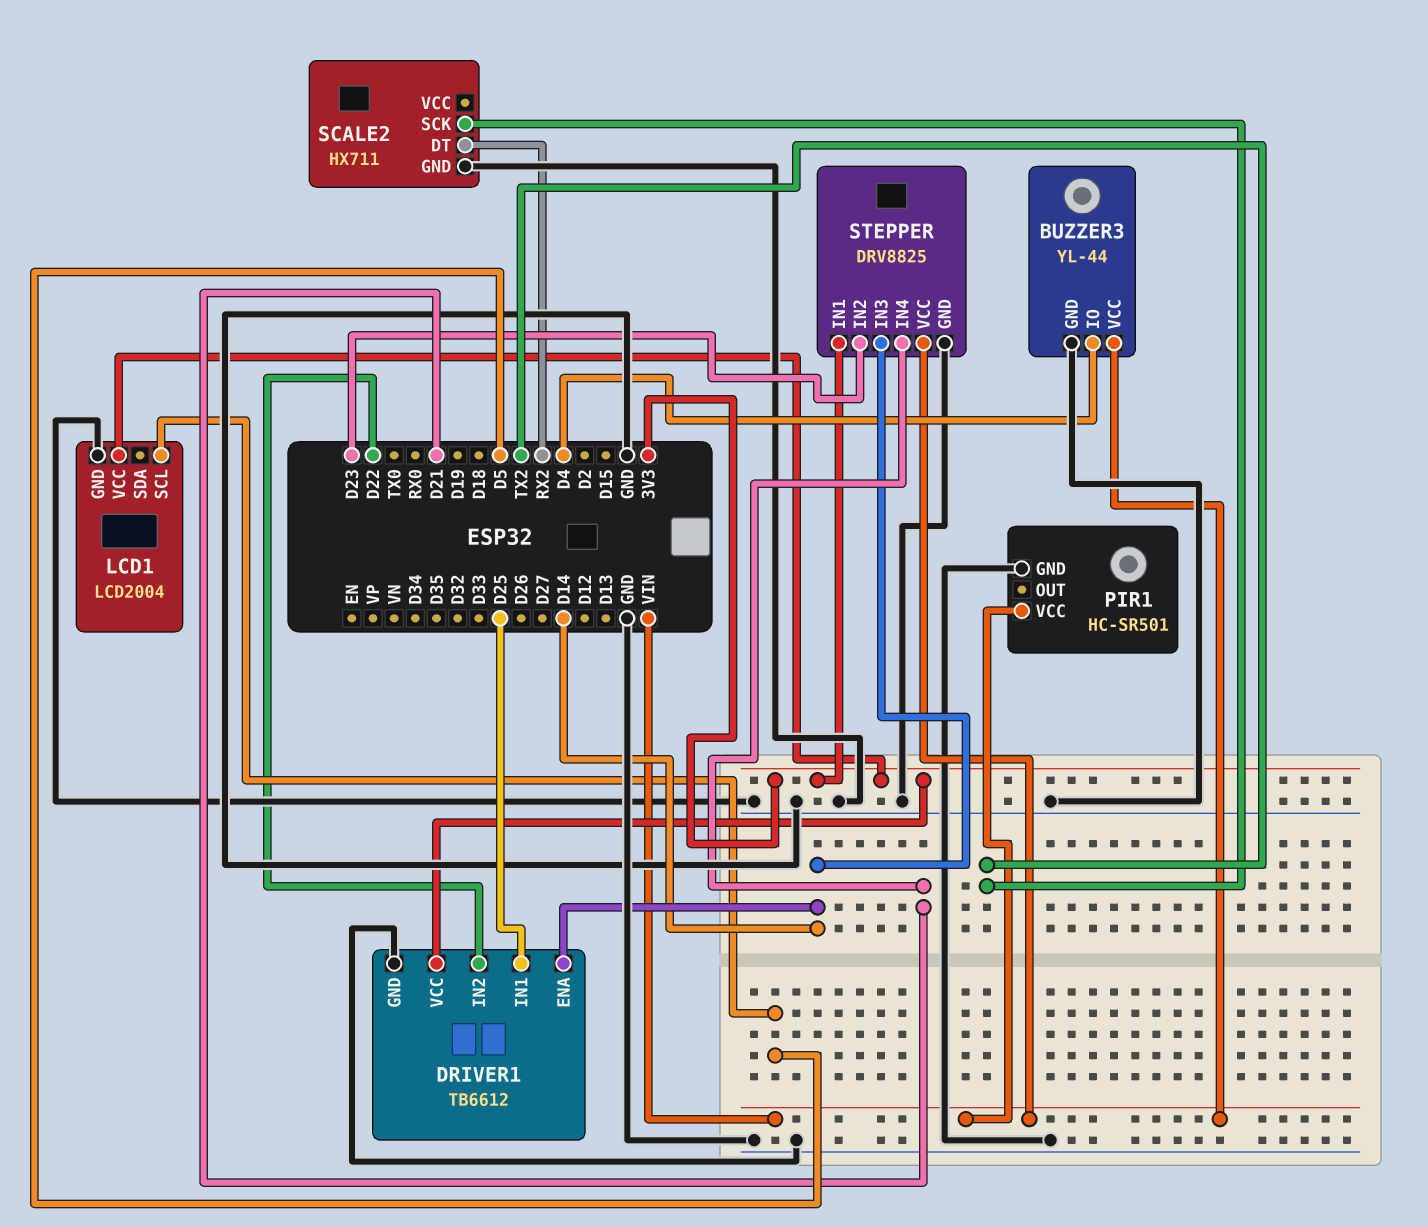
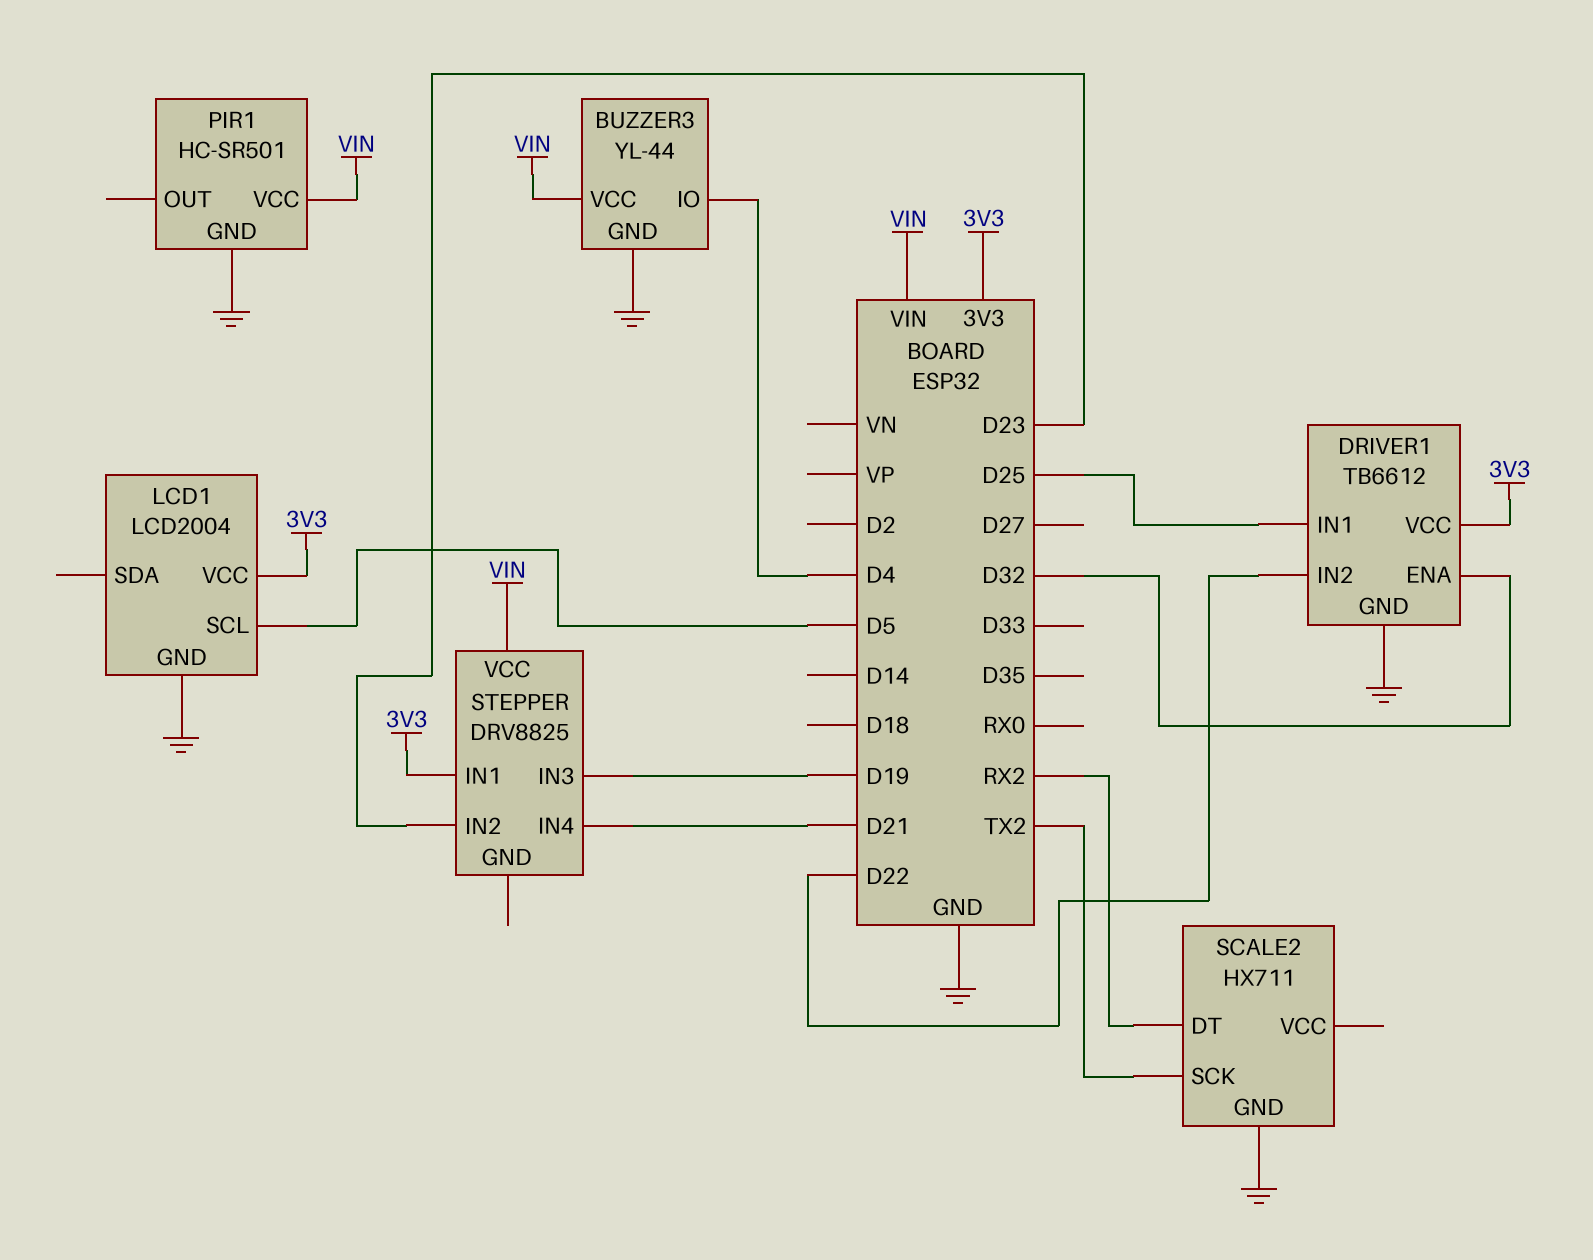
DRIVER1 pin ENA: D14 -> D32
STEPPER pin GND: GND -> none
STEPPER pin IN3: D14 -> D19

